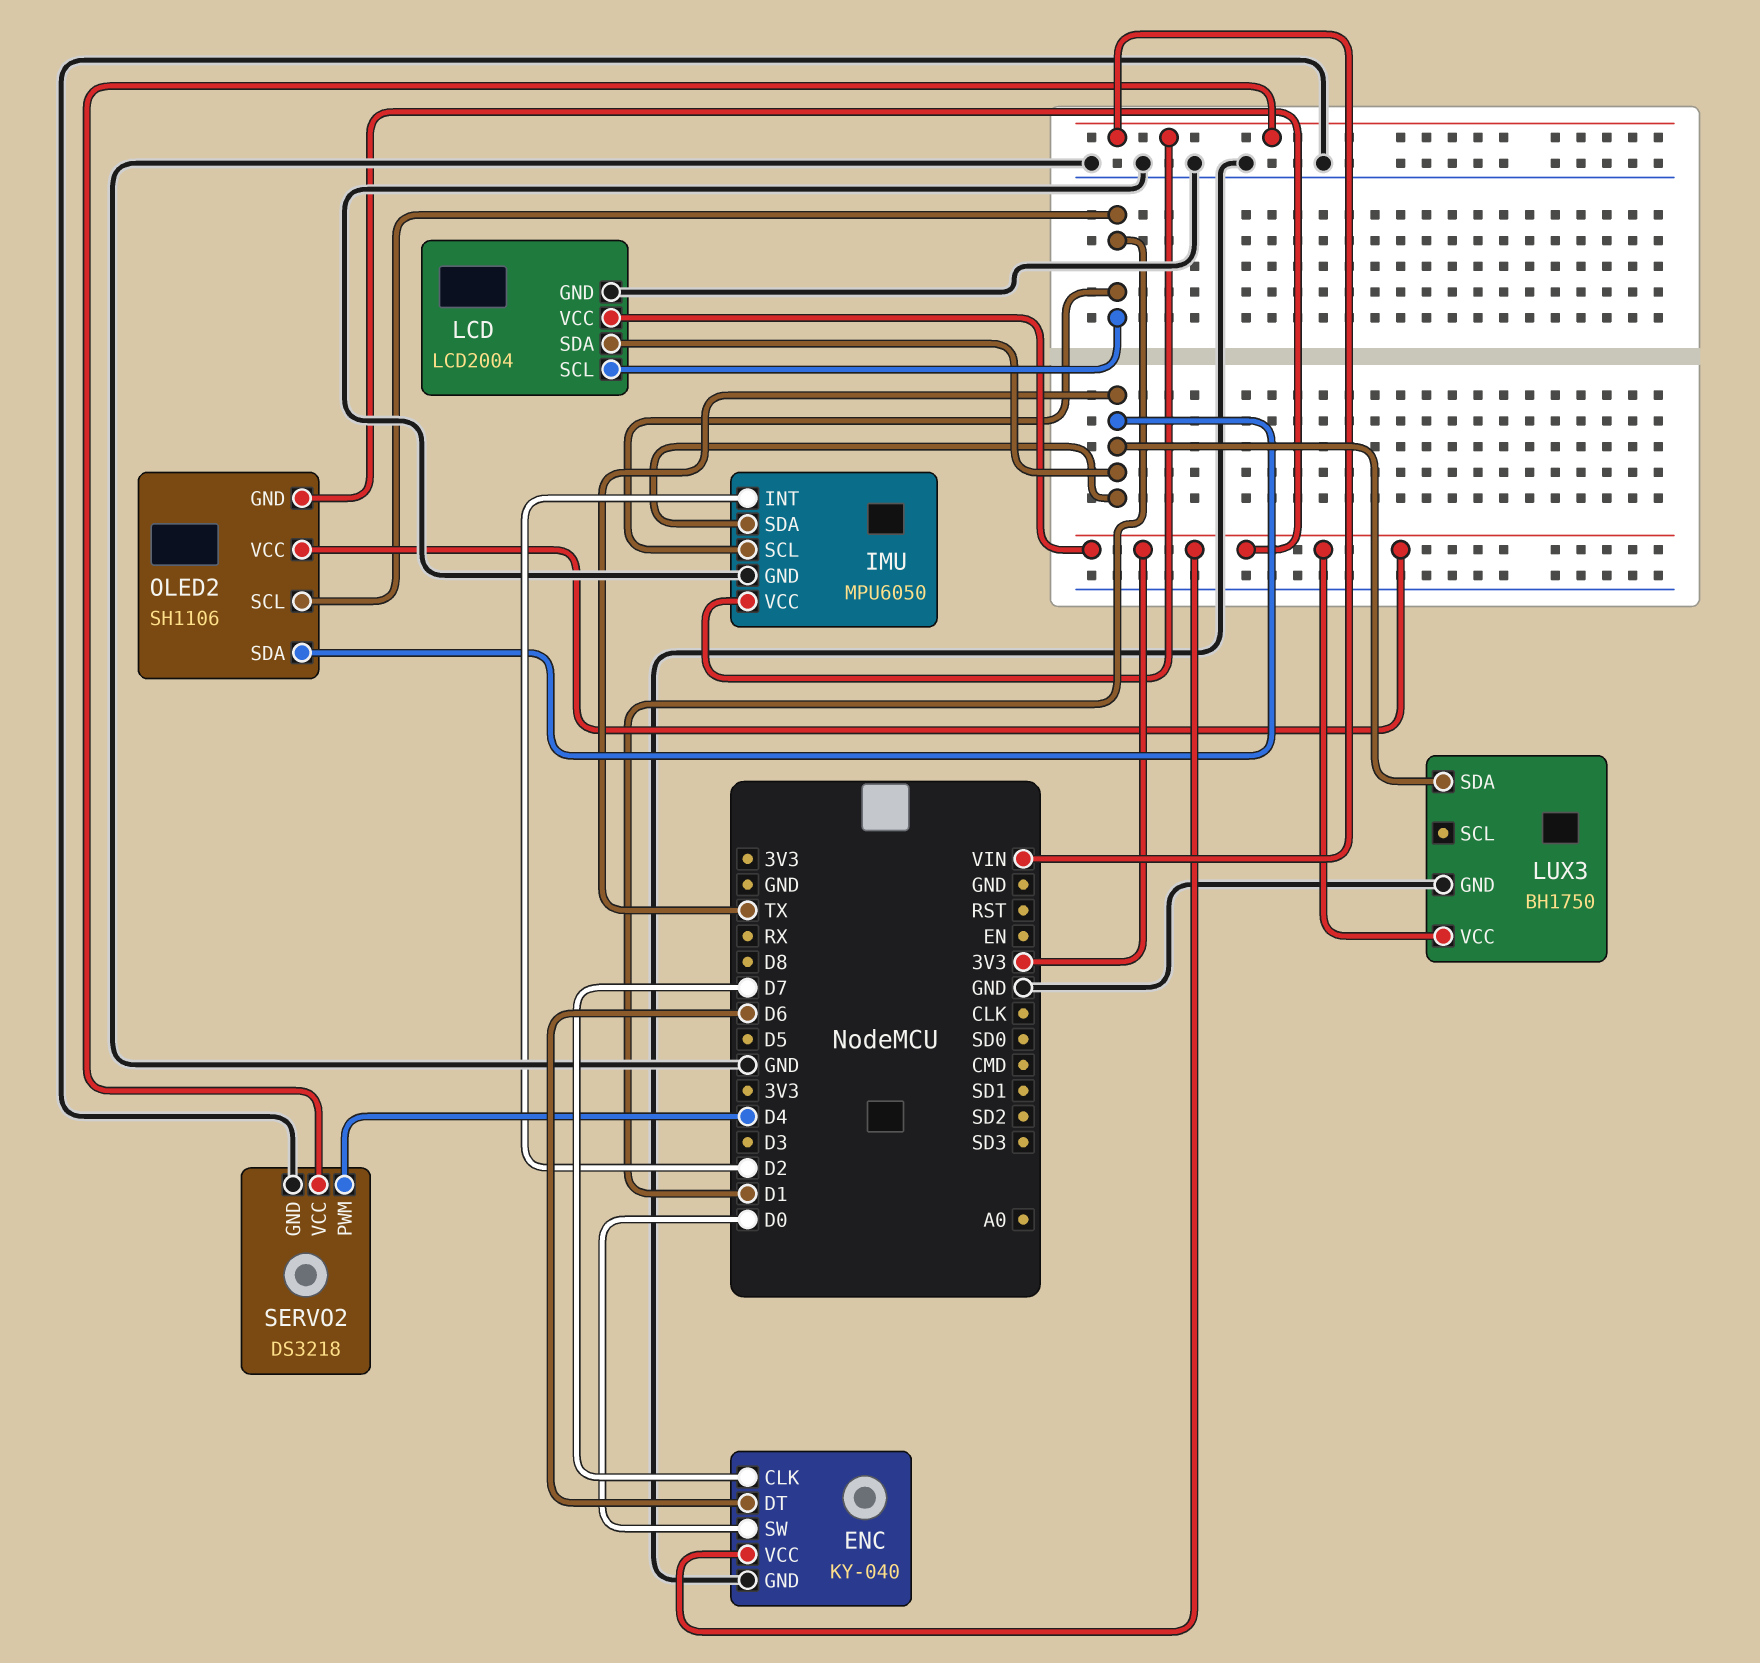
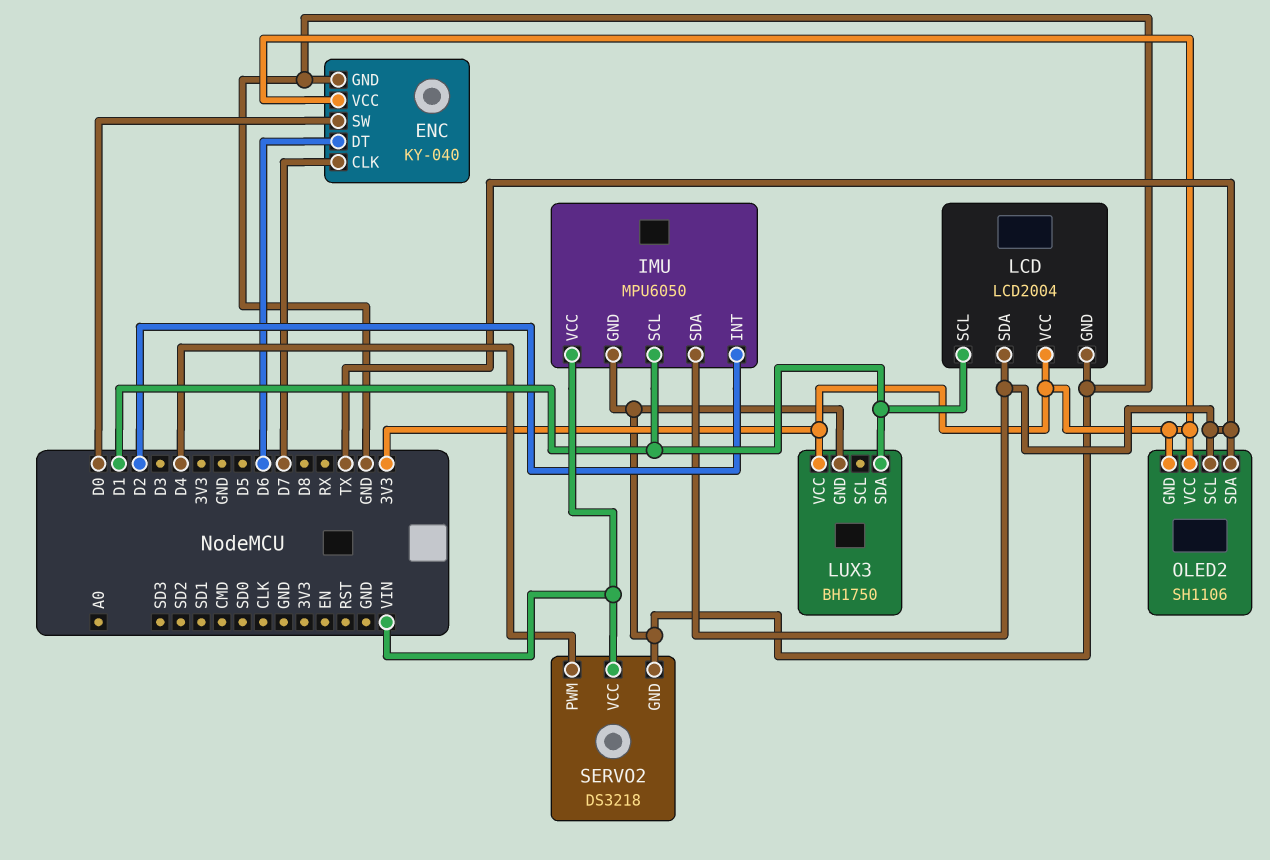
LUX3 pin SDA: TX -> D1
OLED2 pin SCL: D1 -> TX

